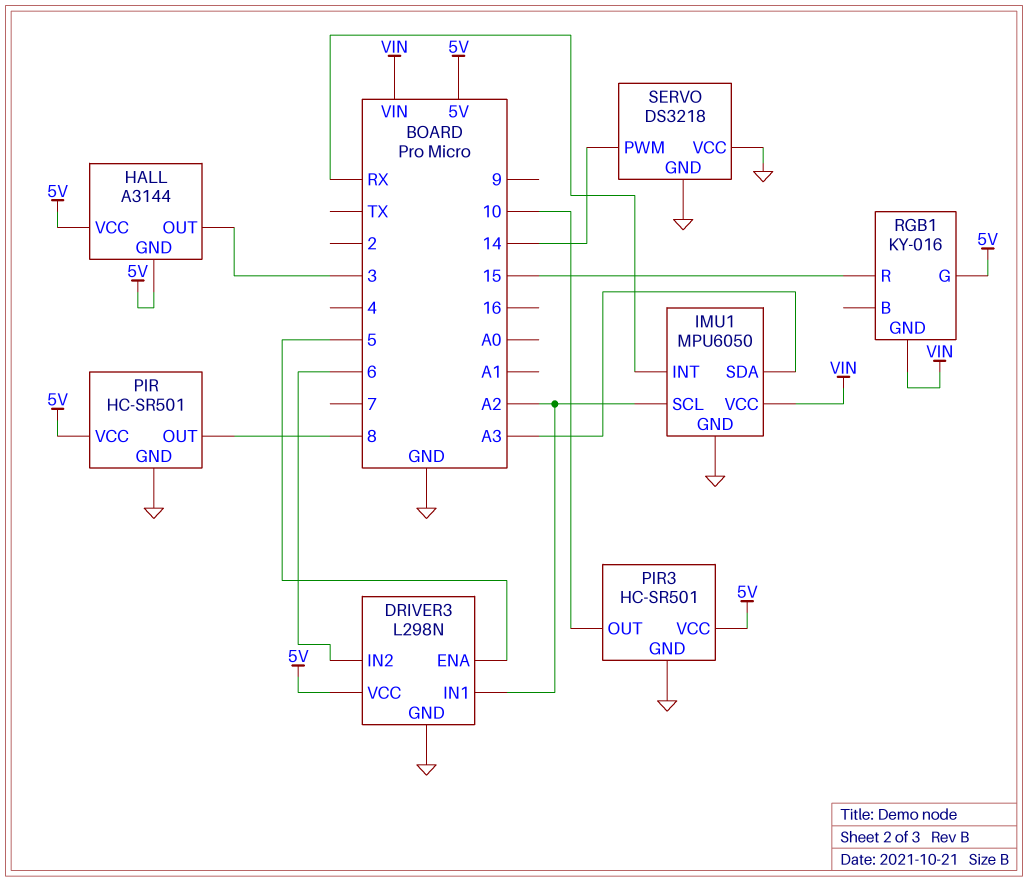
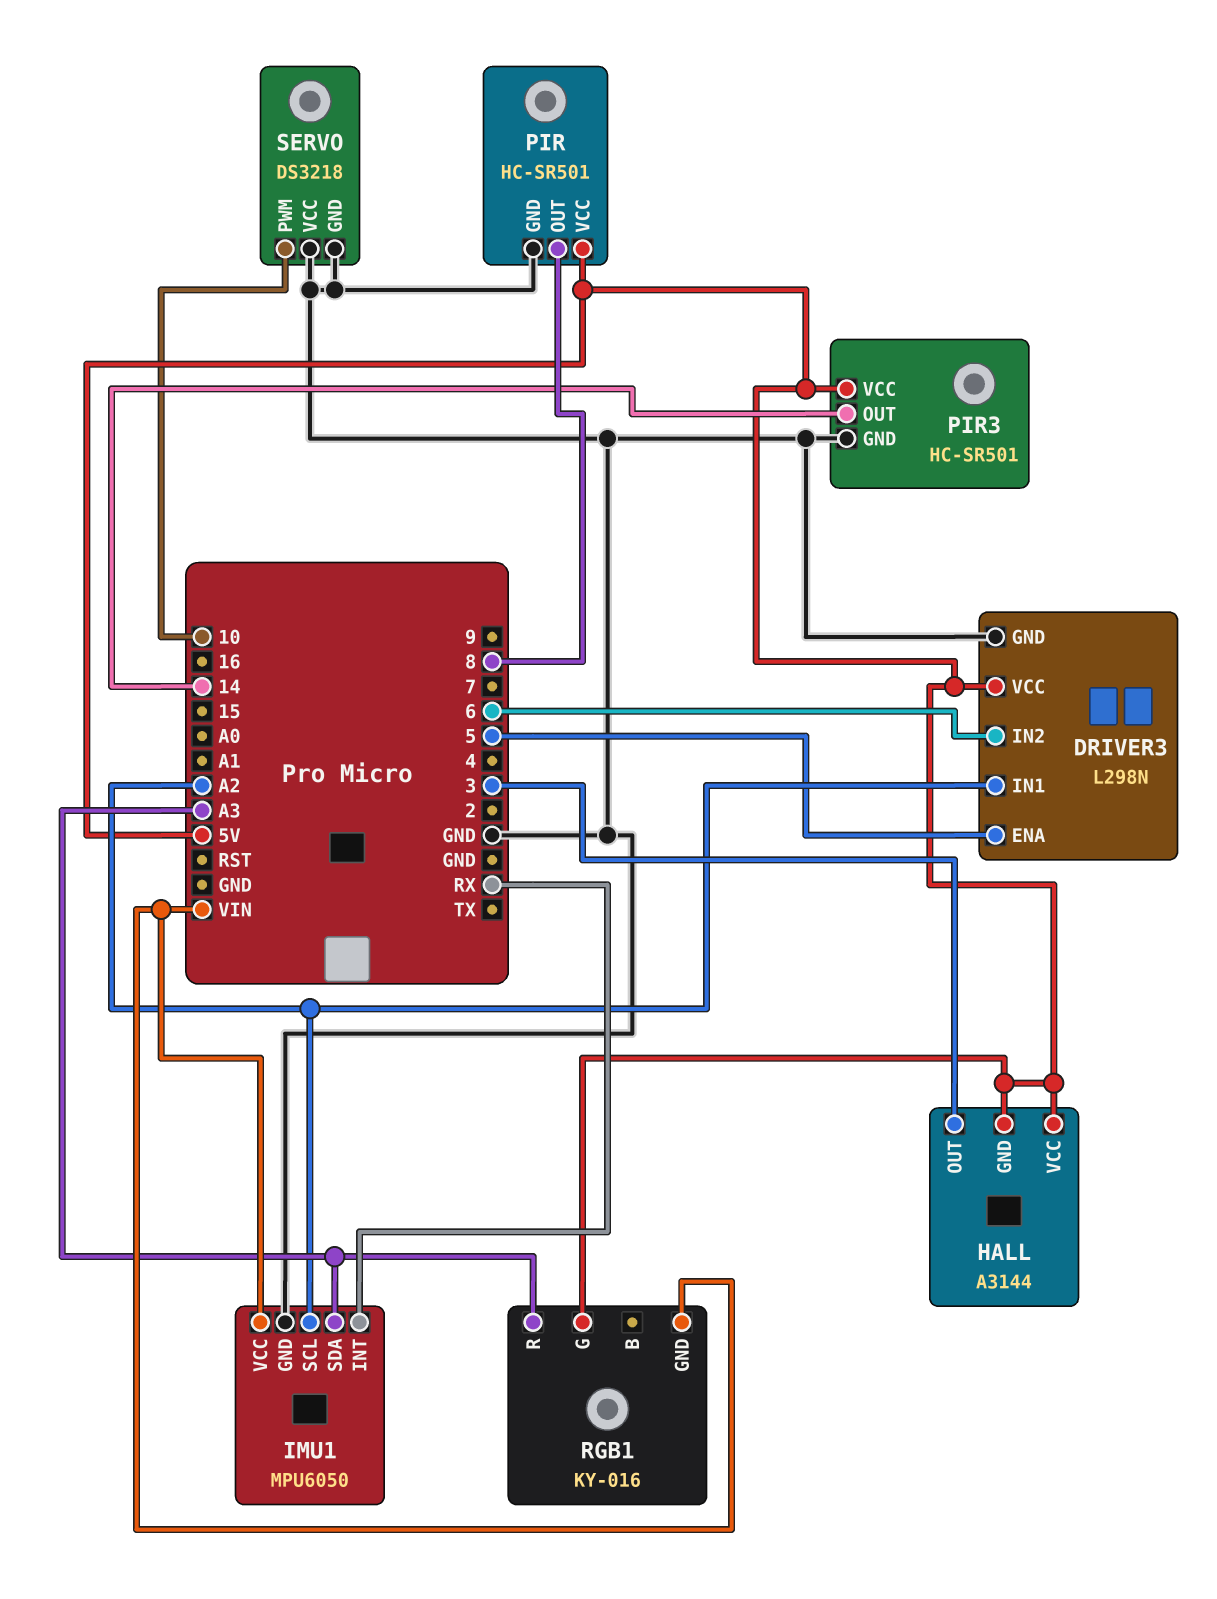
PIR3 pin OUT: 10 -> 14
RGB1 pin R: 15 -> A3
SERVO pin PWM: 14 -> 10

